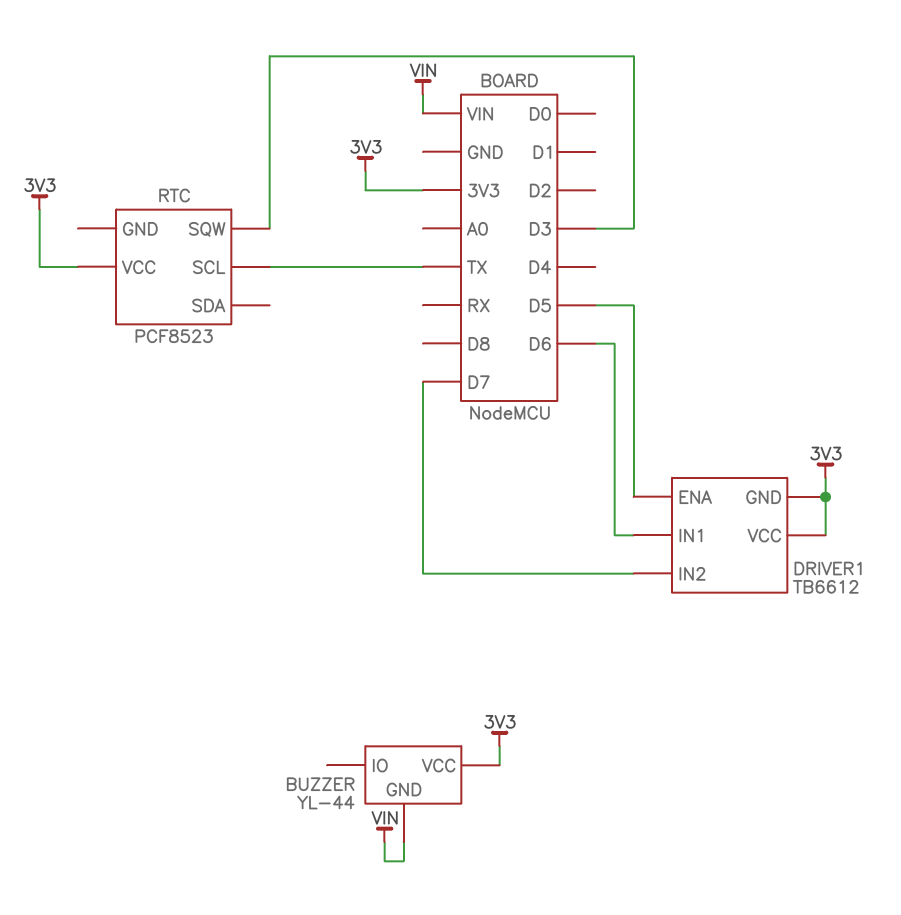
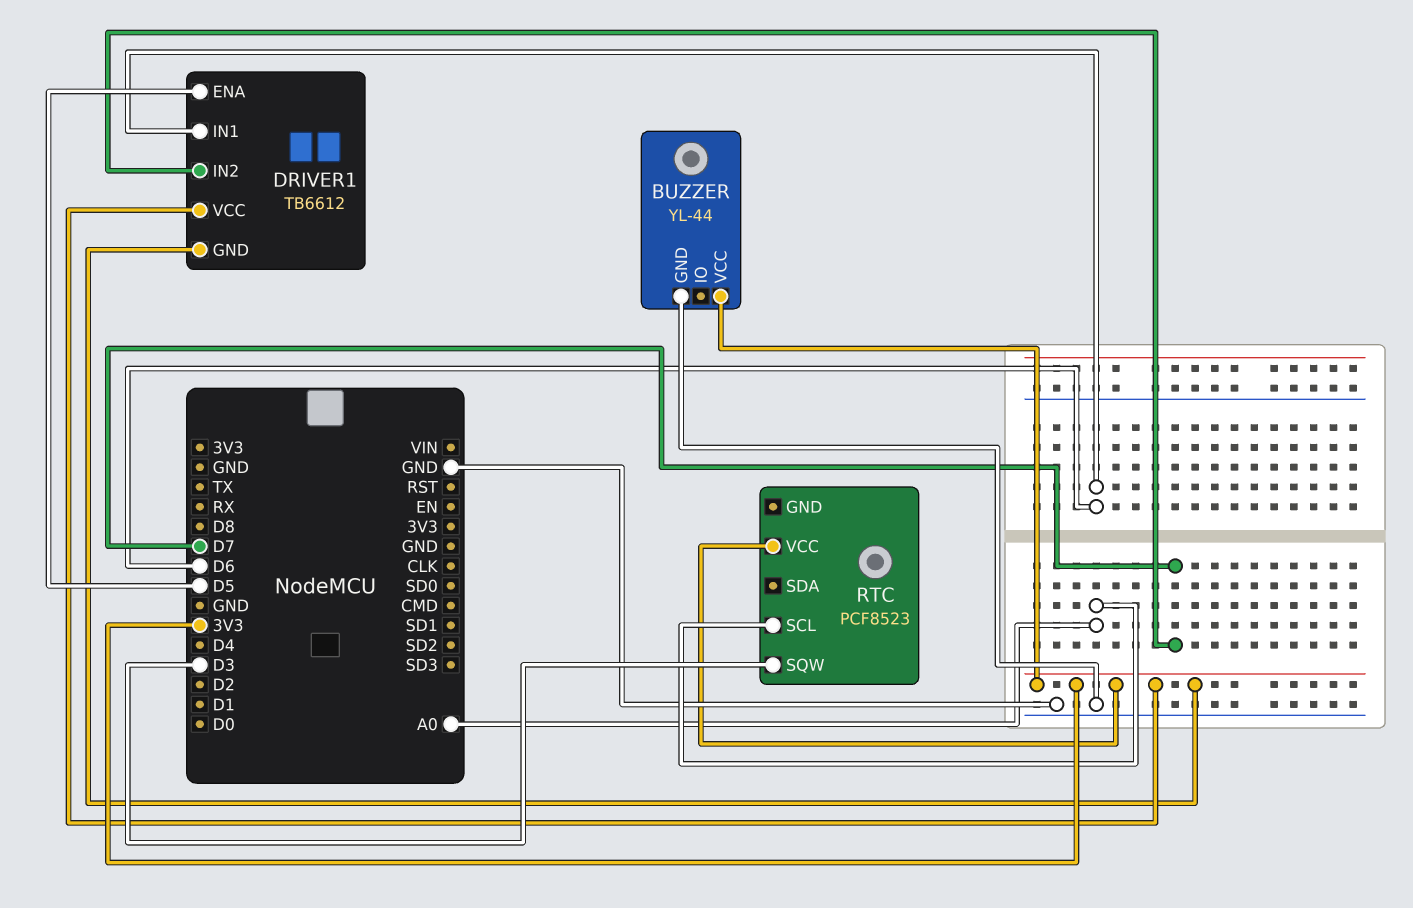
BUZZER pin GND: VIN -> GND
RTC pin SCL: TX -> A0

